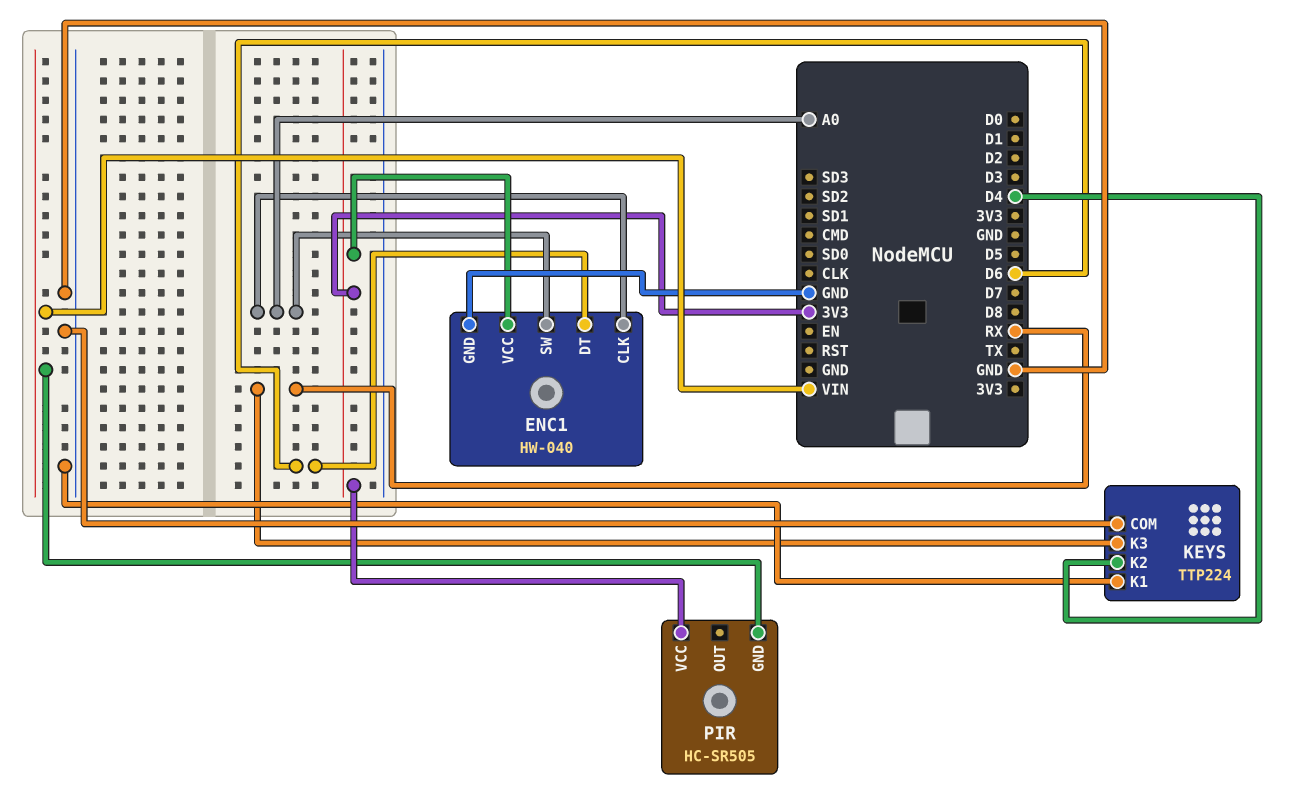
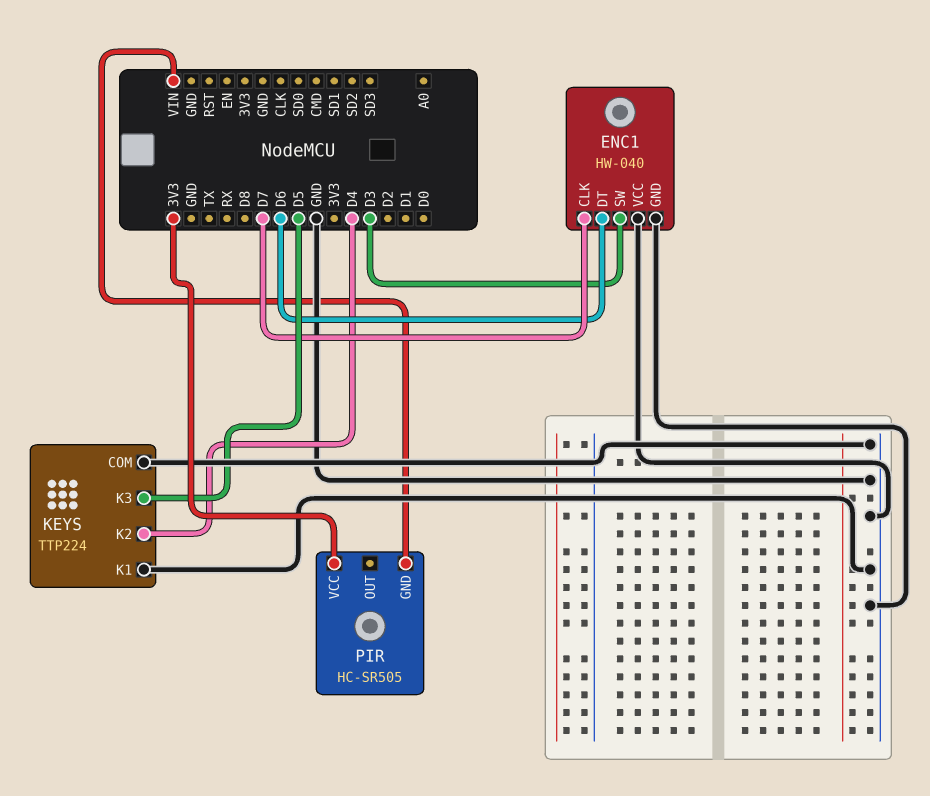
ENC1 pin CLK: A0 -> D7
ENC1 pin SW: A0 -> D3
ENC1 pin VCC: 3V3 -> GND
KEYS pin K3: RX -> D5

